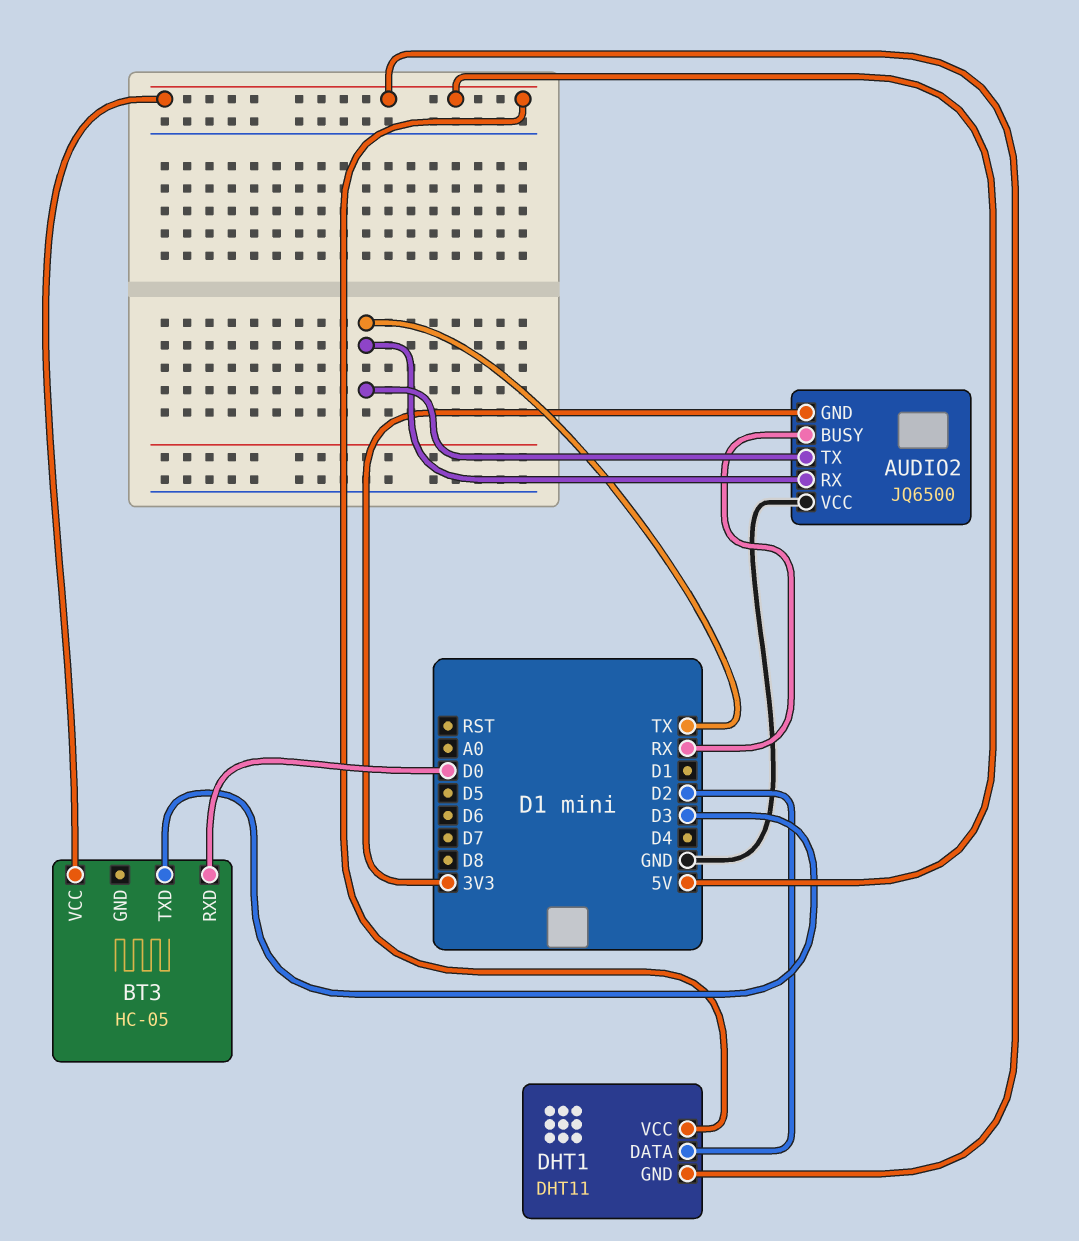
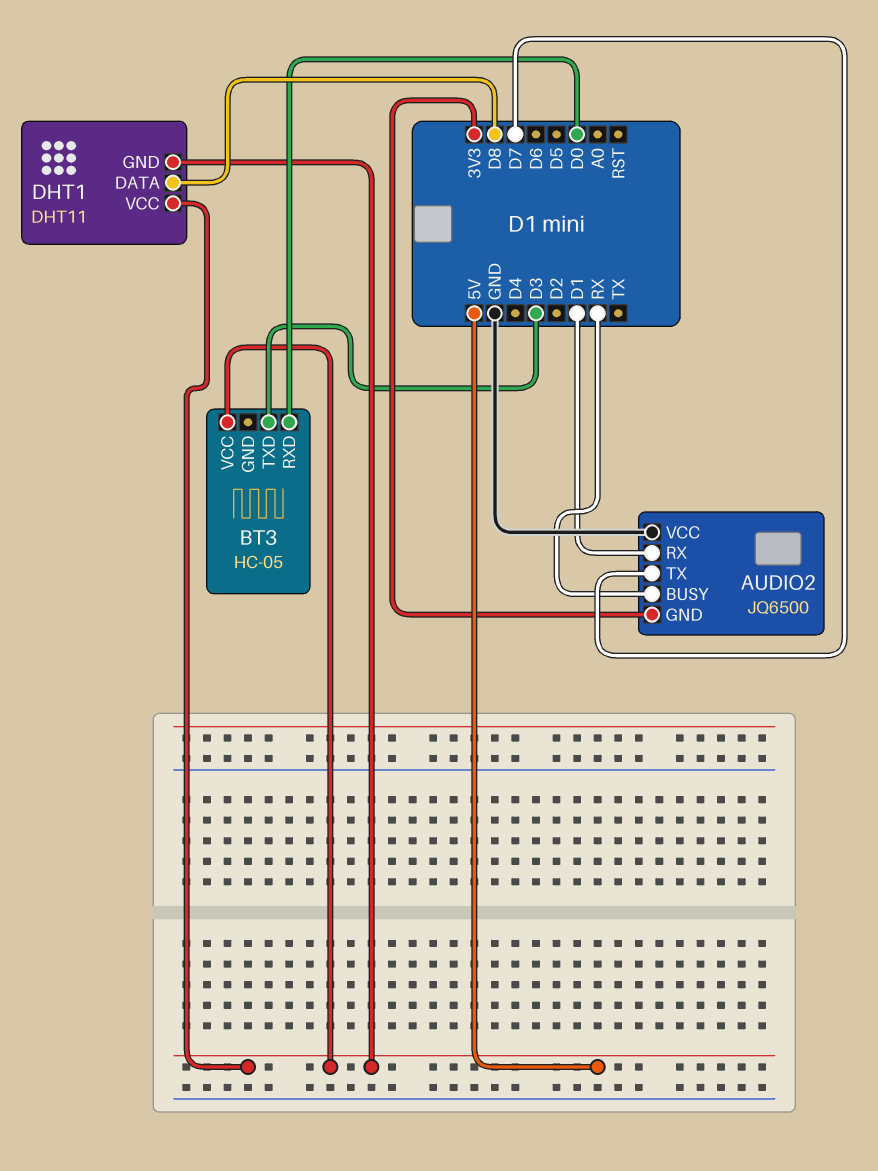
AUDIO2 pin RX: TX -> D1
AUDIO2 pin TX: TX -> D7
DHT1 pin DATA: D2 -> D8

